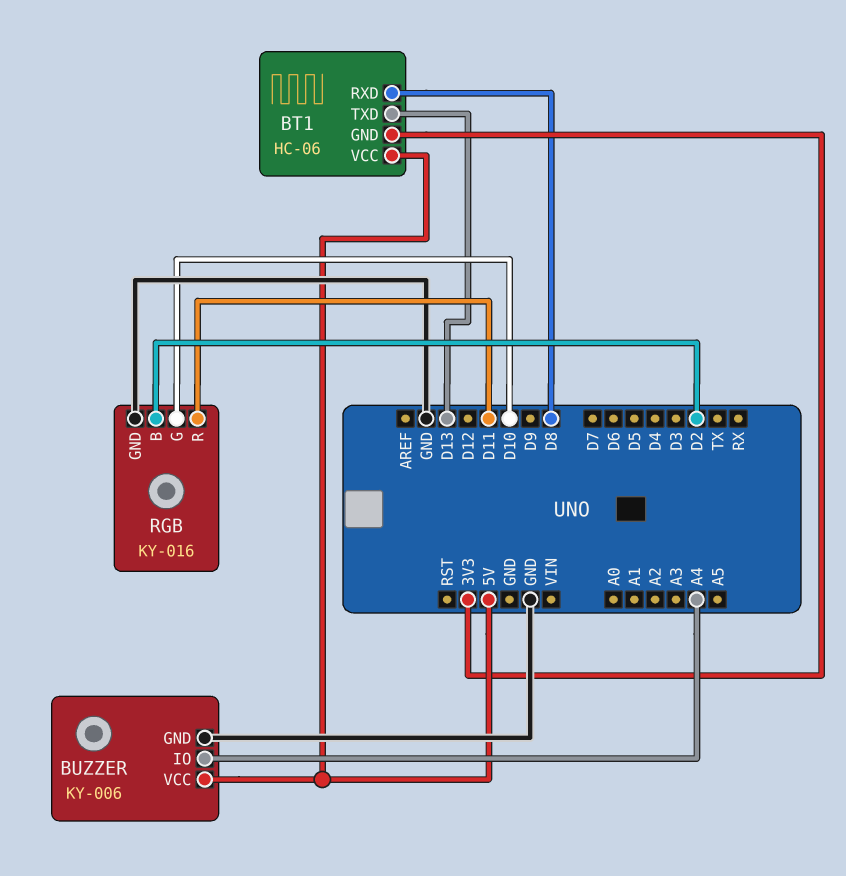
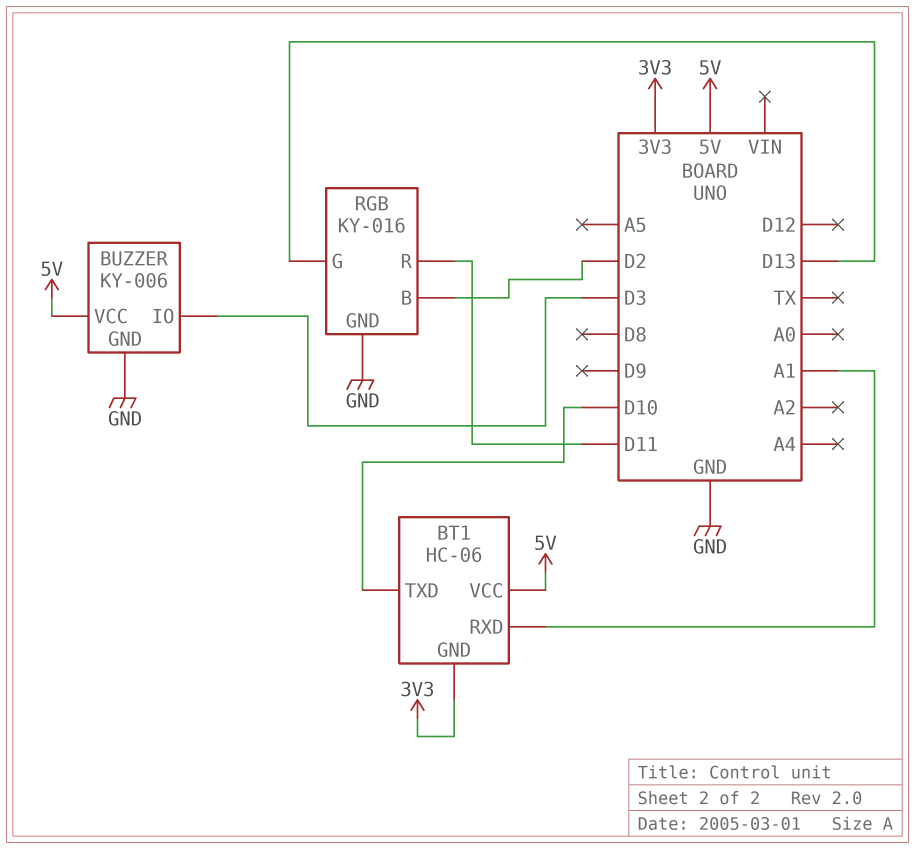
BT1 pin RXD: D8 -> A1
BT1 pin TXD: D13 -> D10
BUZZER pin IO: A4 -> D3
RGB pin G: D10 -> D13

